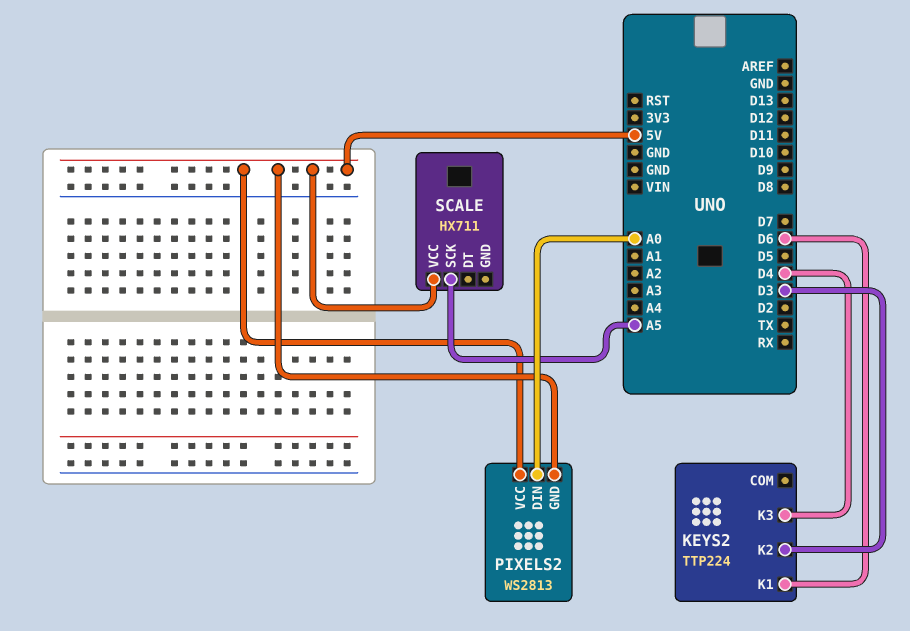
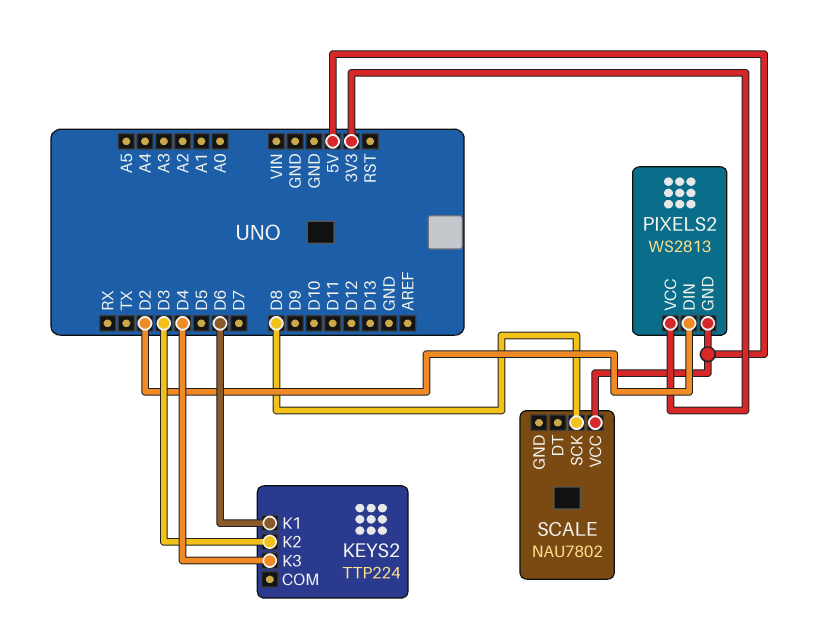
PIXELS2 pin DIN: A0 -> D2
PIXELS2 pin VCC: 5V -> 3V3
SCALE: HX711 -> NAU7802
SCALE pin SCK: A5 -> D8

